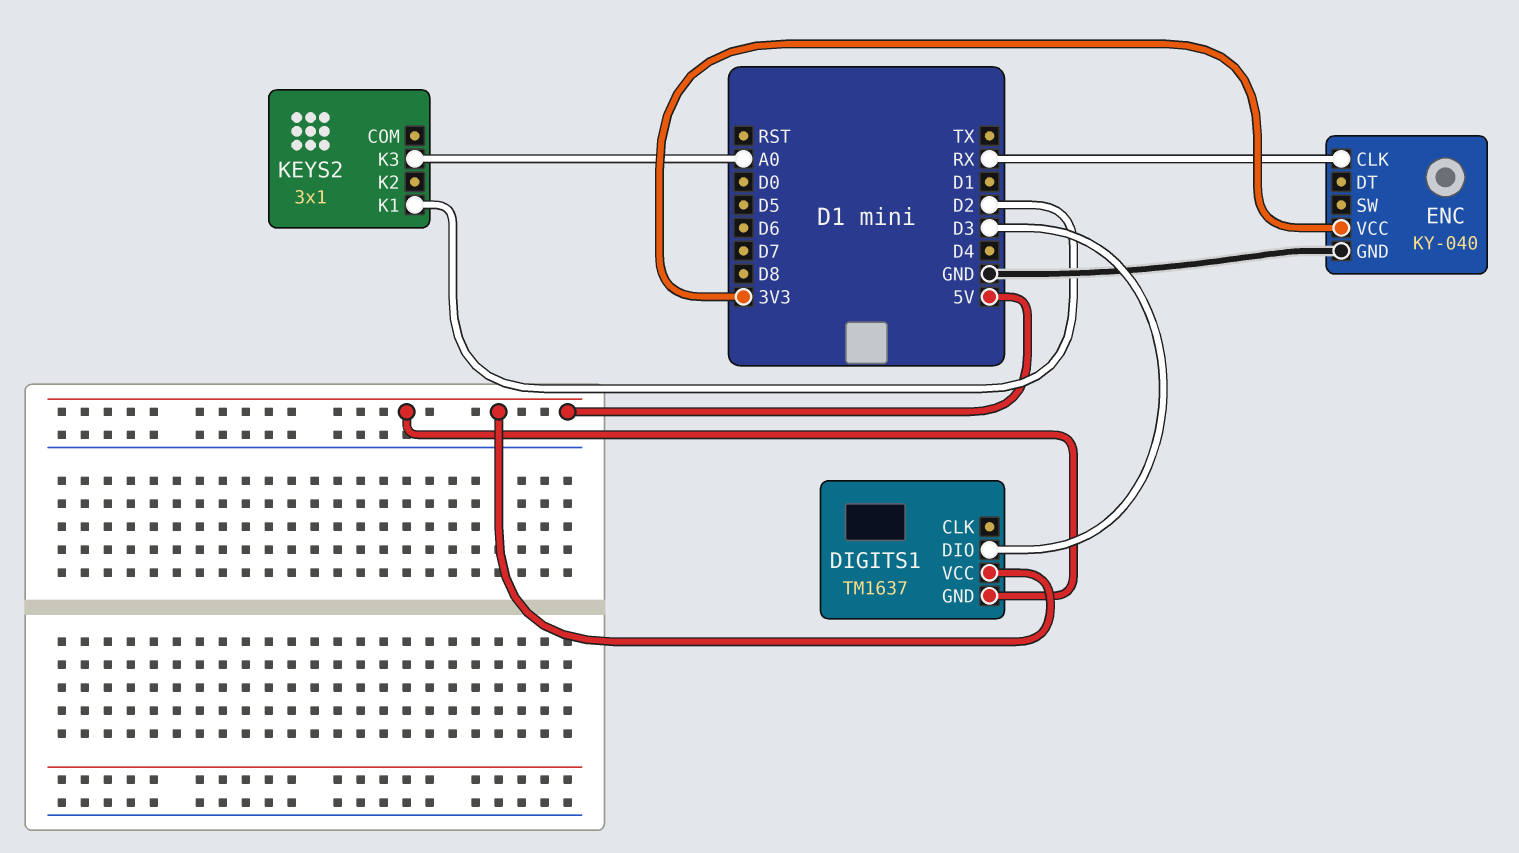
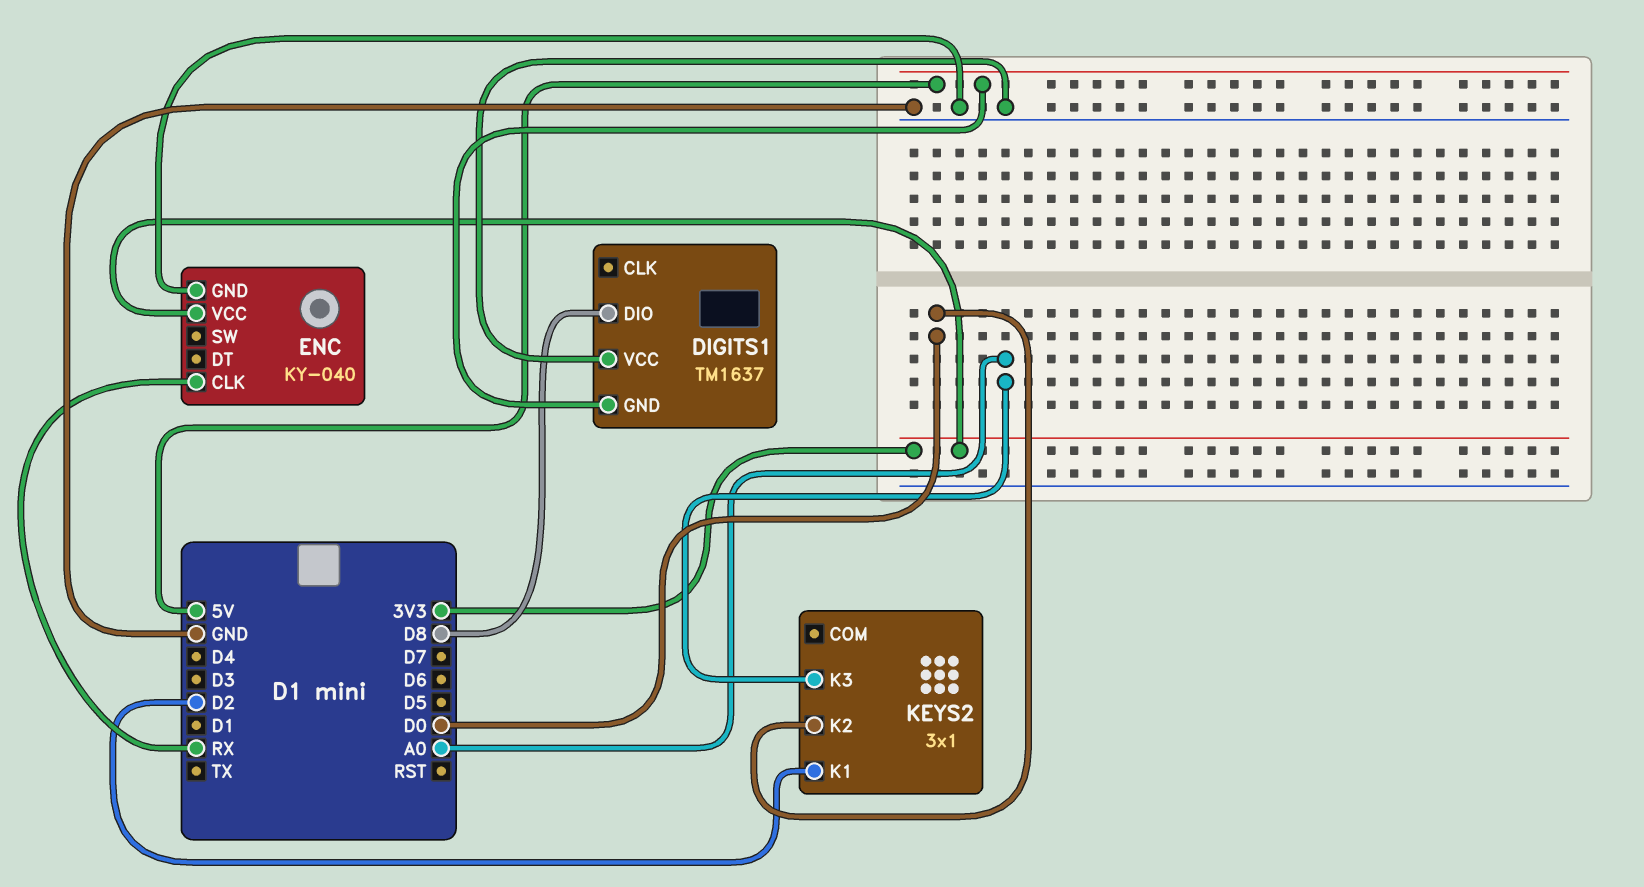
DIGITS1 pin DIO: D3 -> D8
DIGITS1 pin VCC: 5V -> GND
KEYS2 pin K2: none -> D0

